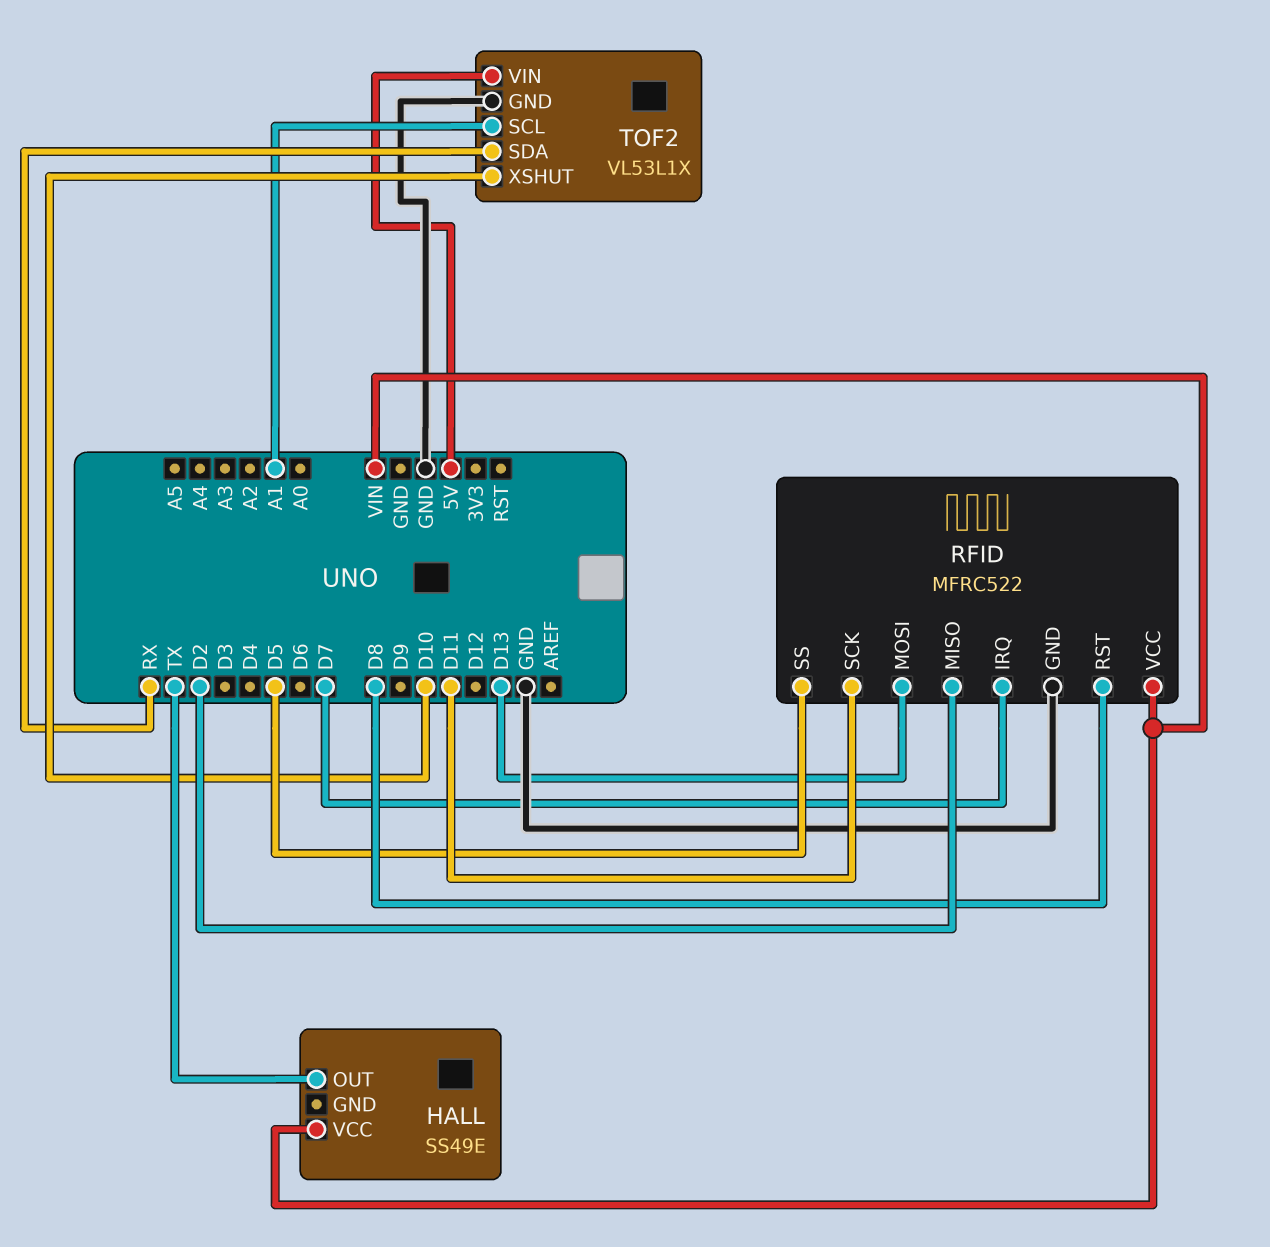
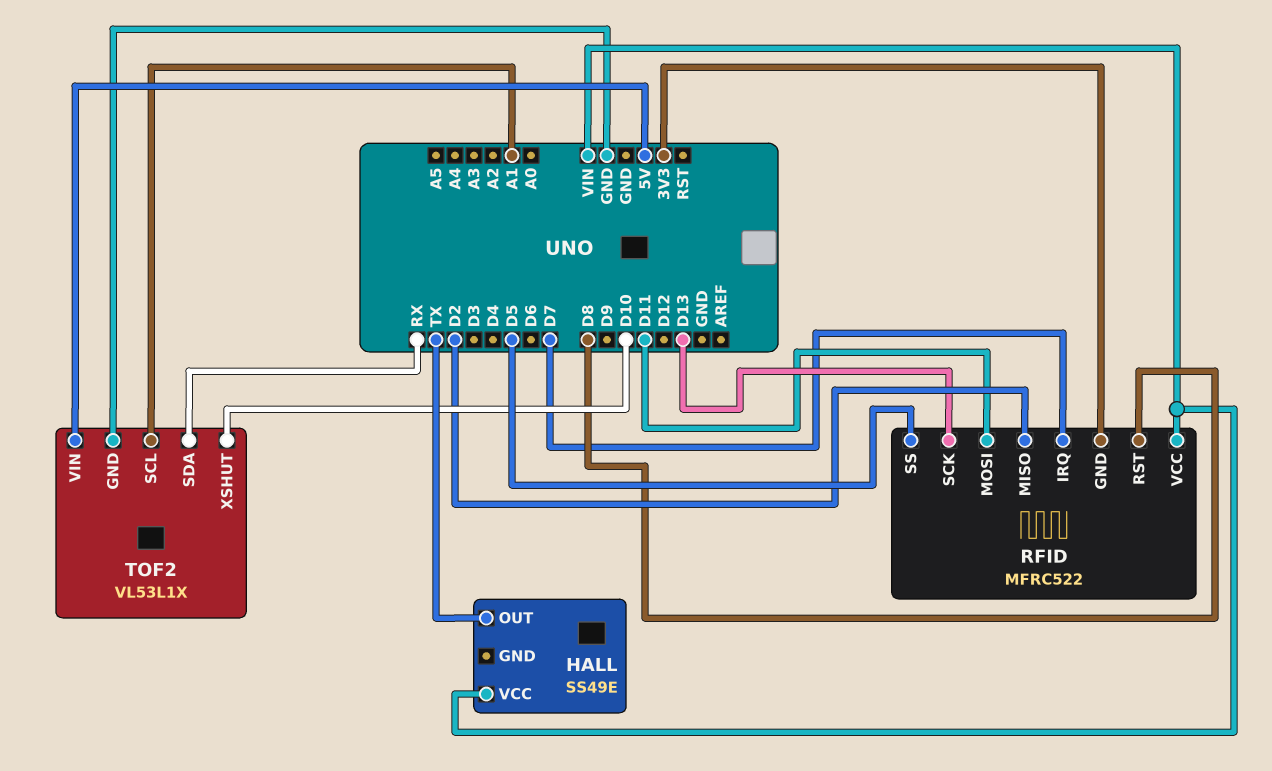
RFID pin GND: GND -> 3V3
RFID pin MOSI: D13 -> D11
RFID pin SCK: D11 -> D13

